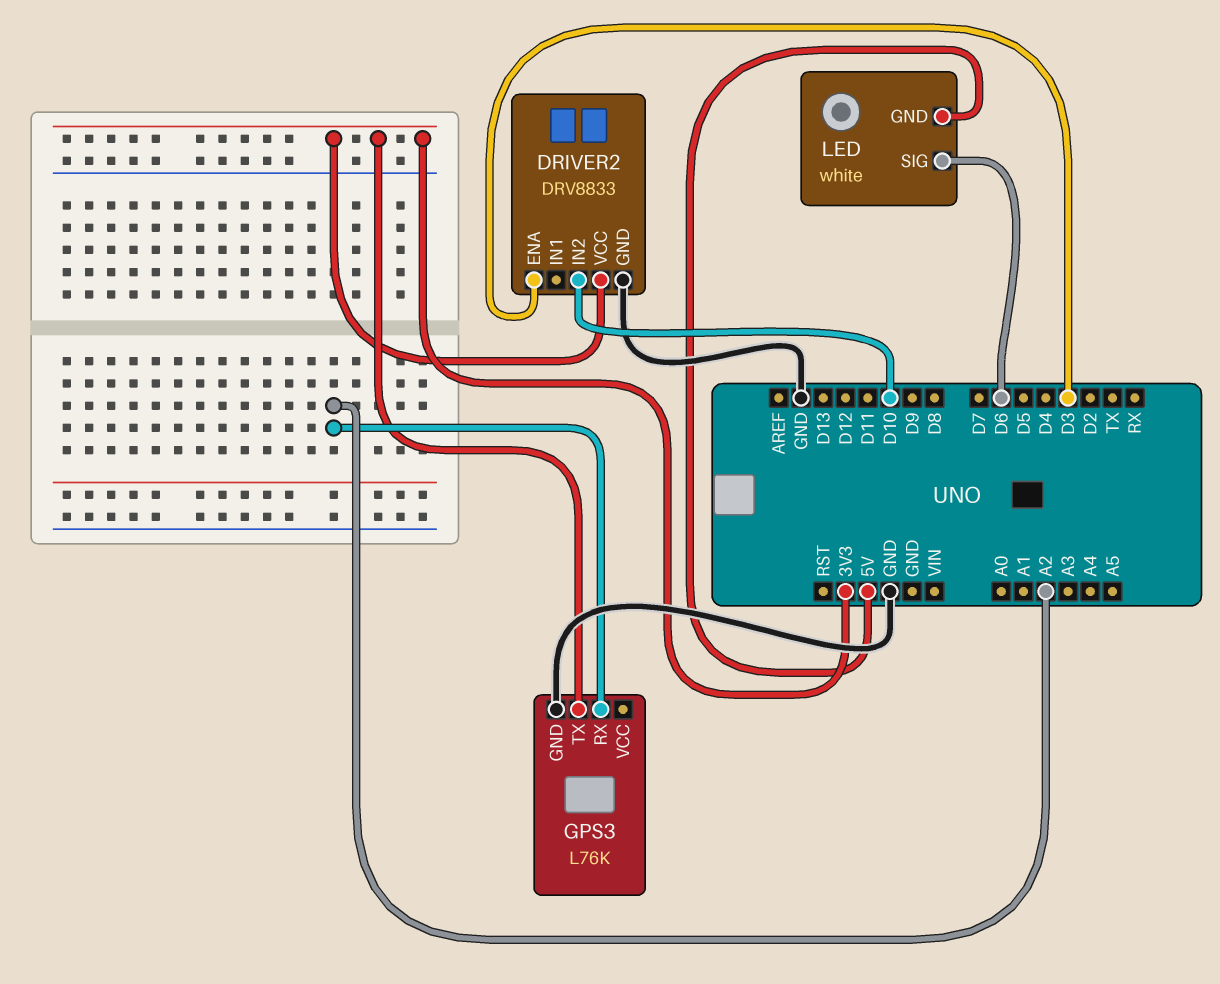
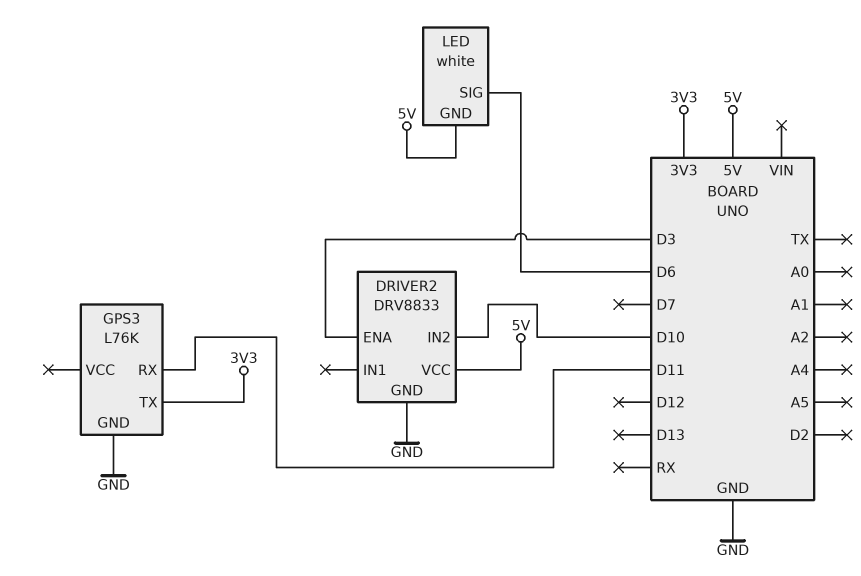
DRIVER2 pin VCC: 3V3 -> 5V
GPS3 pin RX: A2 -> D11

